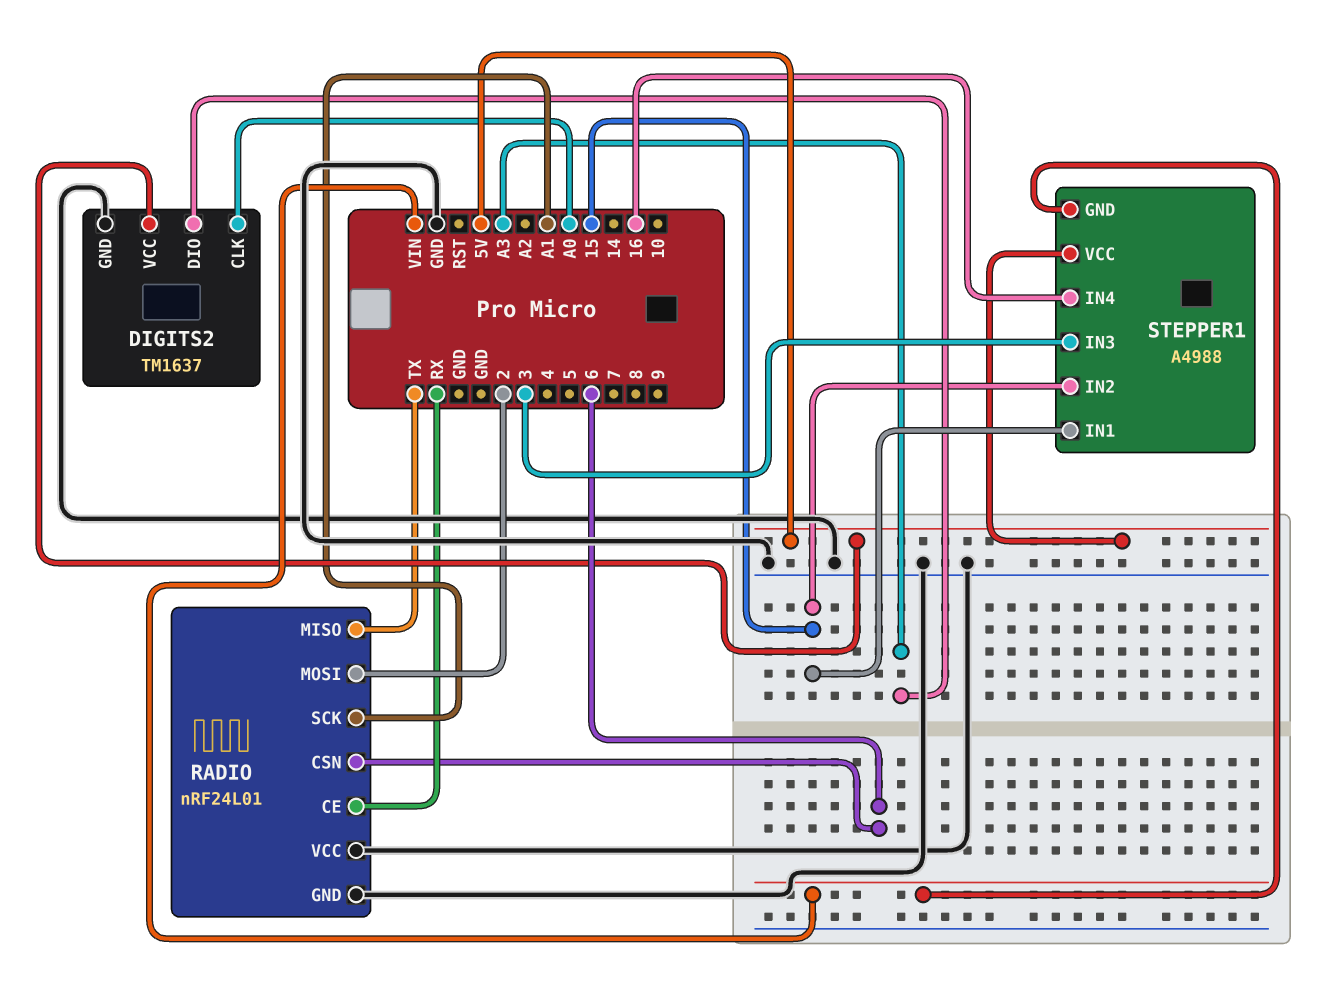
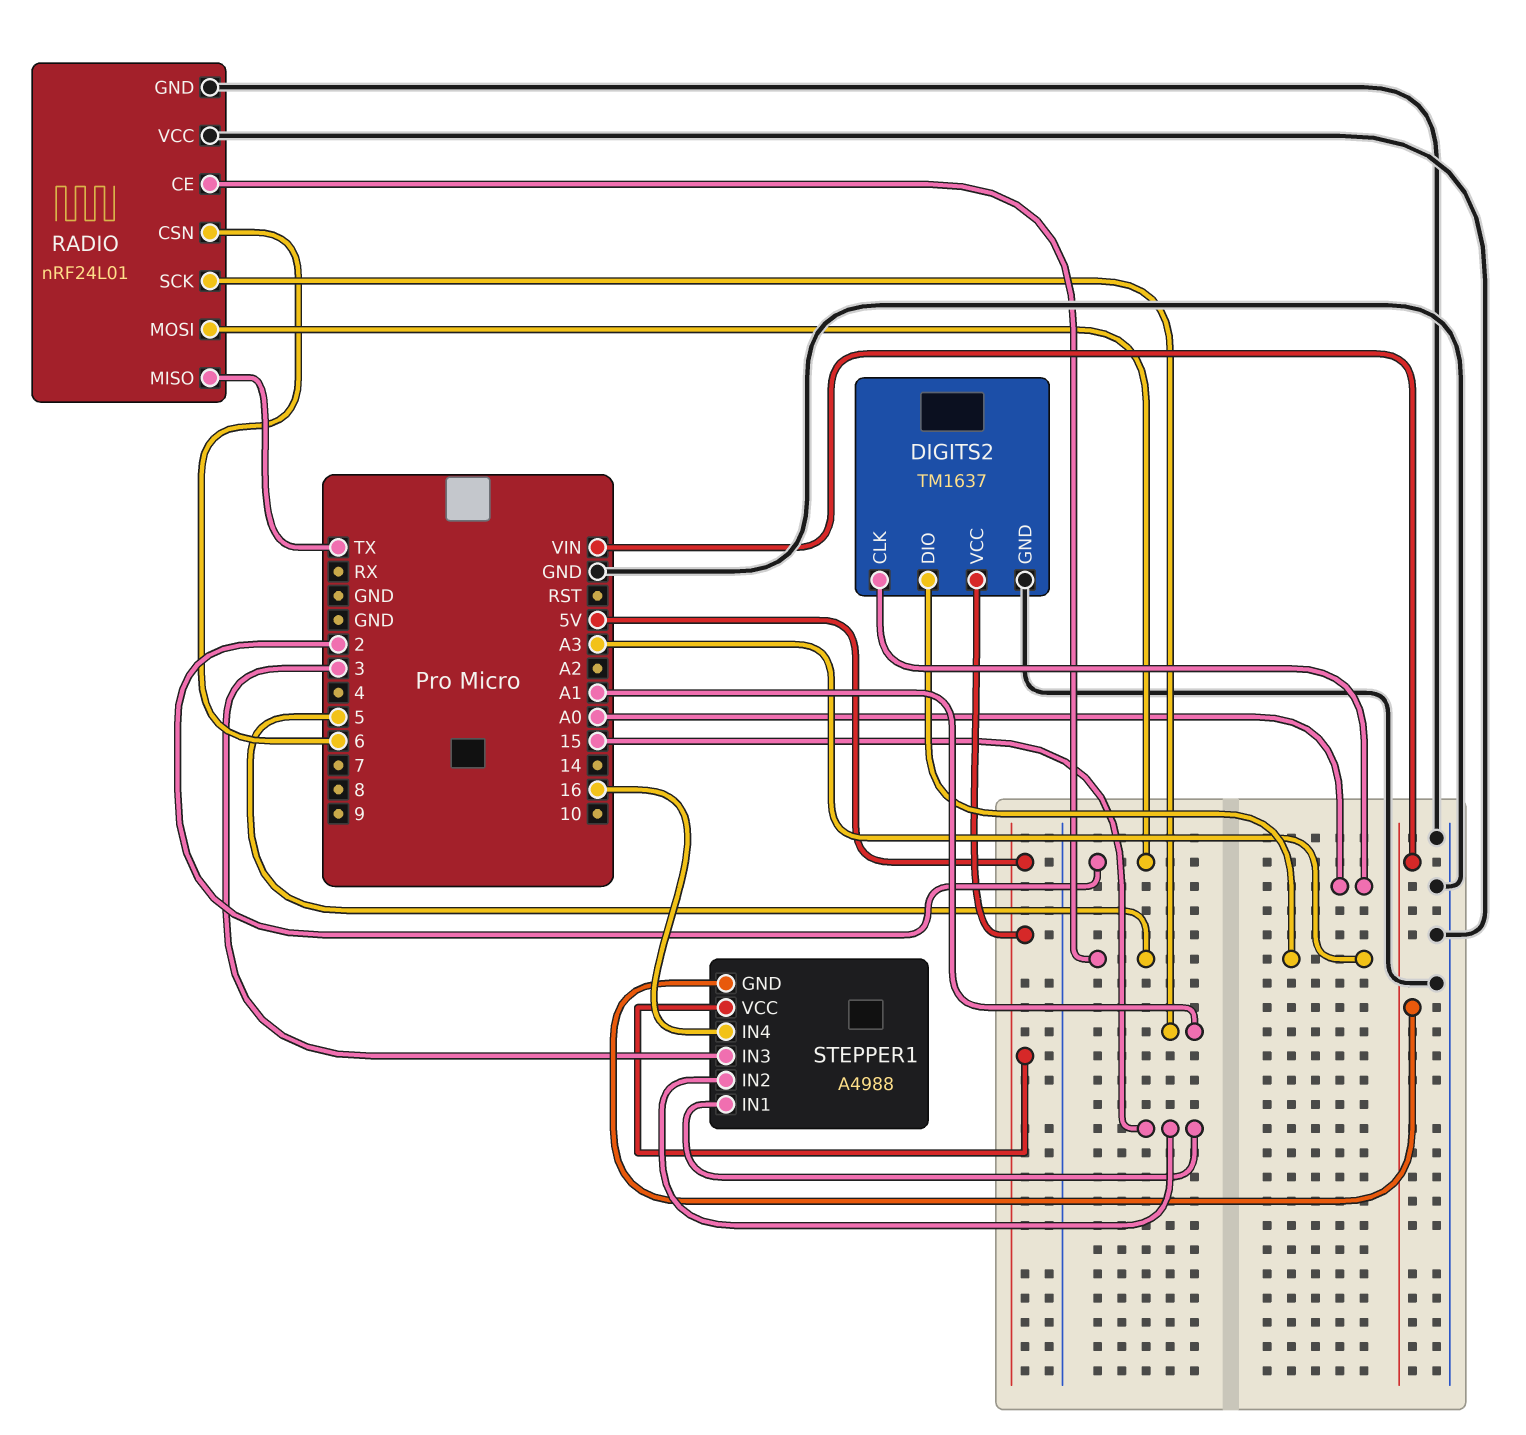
RADIO pin CE: RX -> 5

